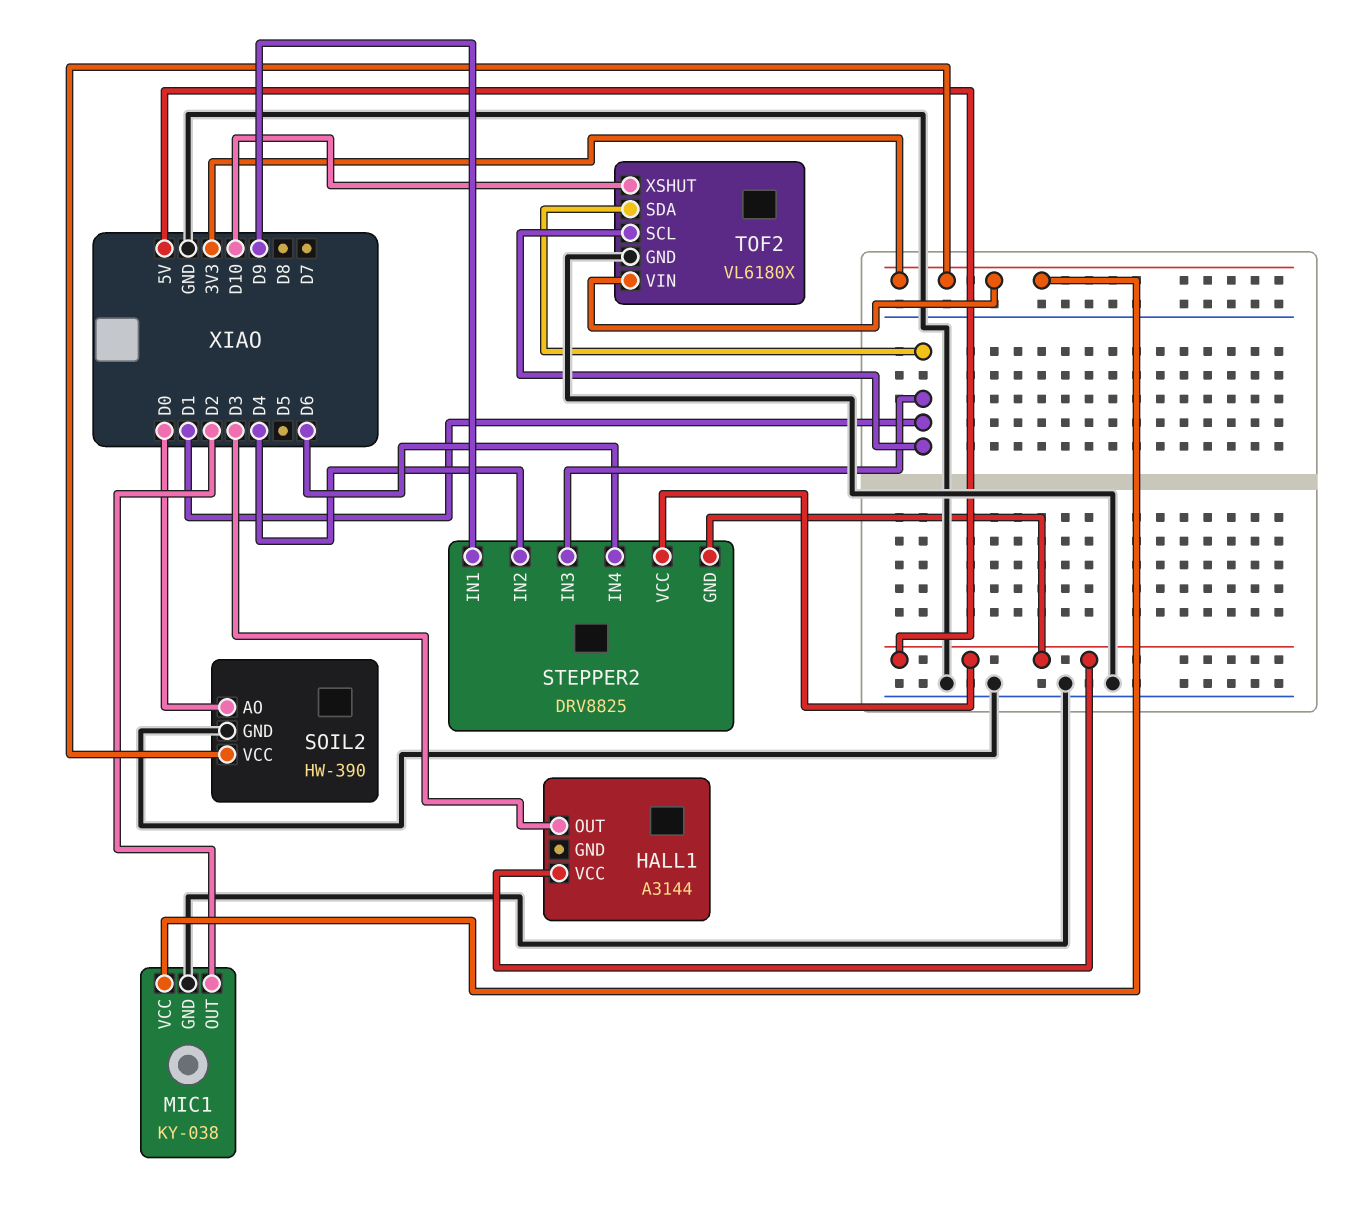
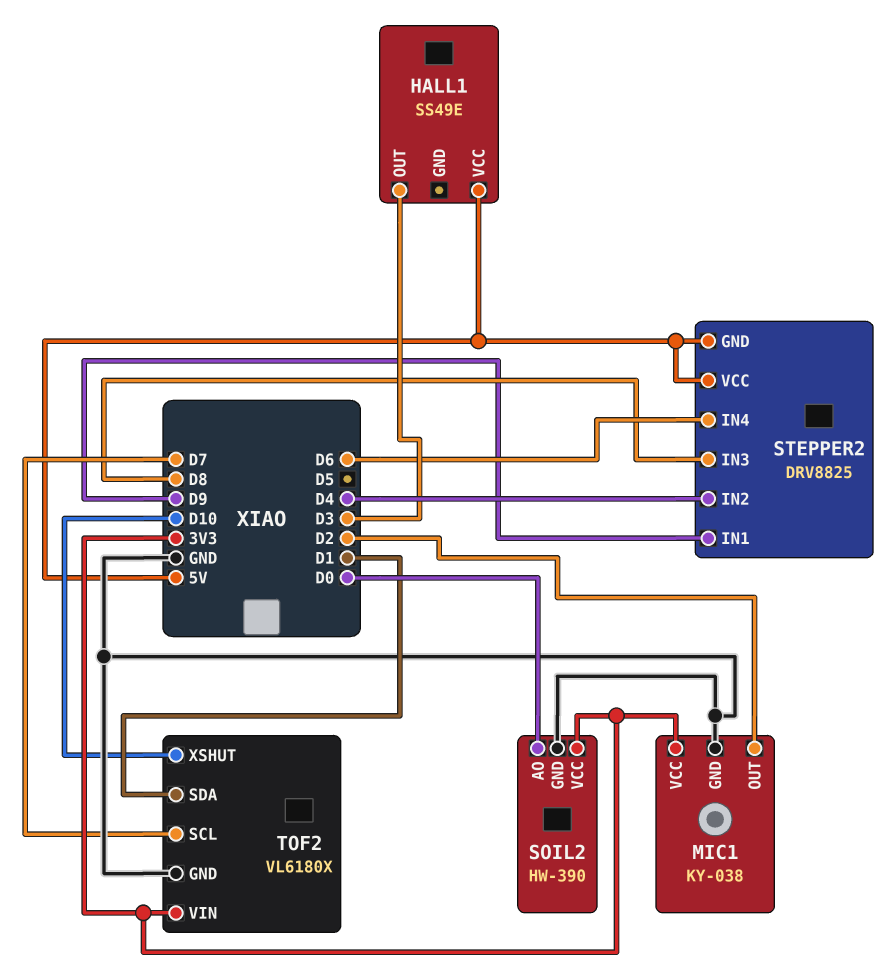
HALL1: A3144 -> SS49E
STEPPER2 pin IN3: D1 -> D8
TOF2 pin SCL: D1 -> D7

